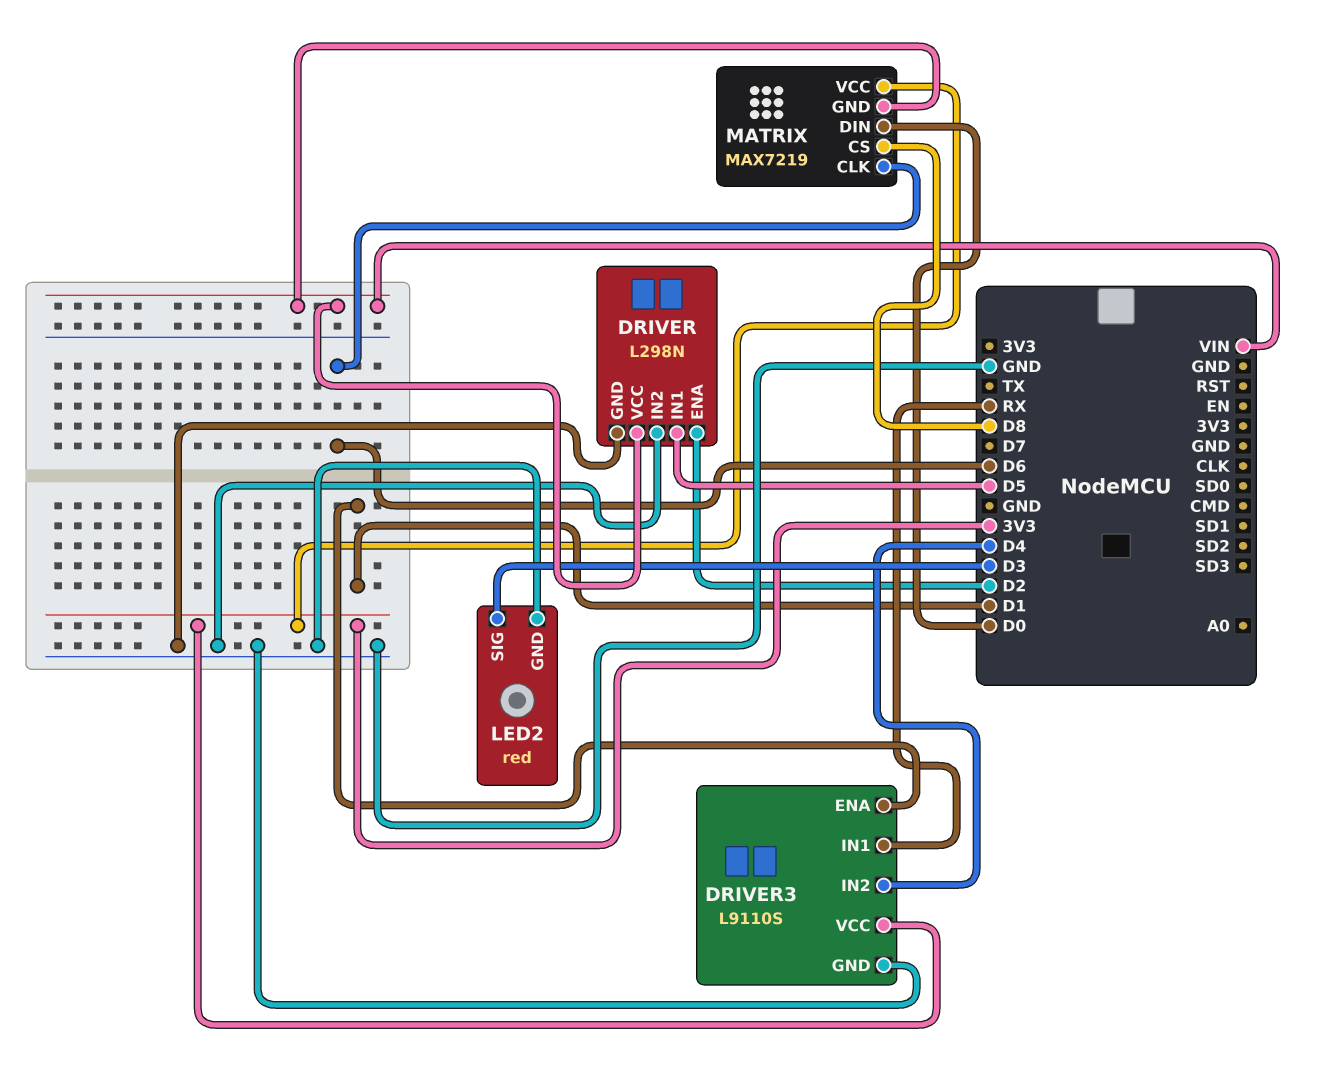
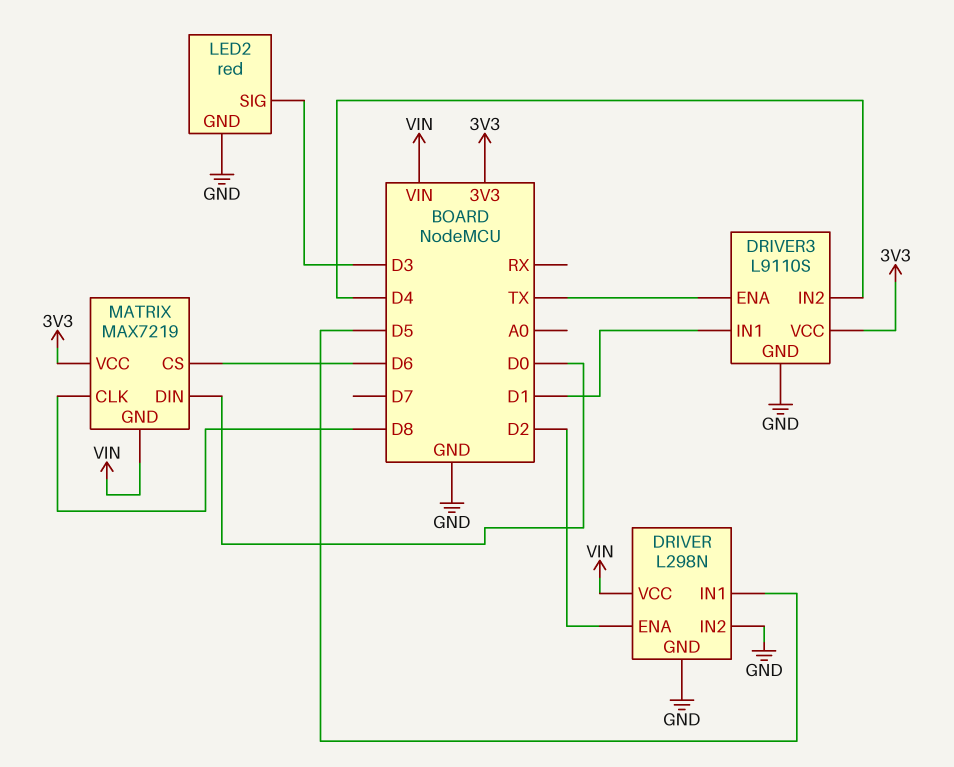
DRIVER3 pin ENA: D1 -> TX
DRIVER3 pin IN1: RX -> D1
MATRIX pin CLK: D6 -> D8
MATRIX pin CS: D8 -> D6

